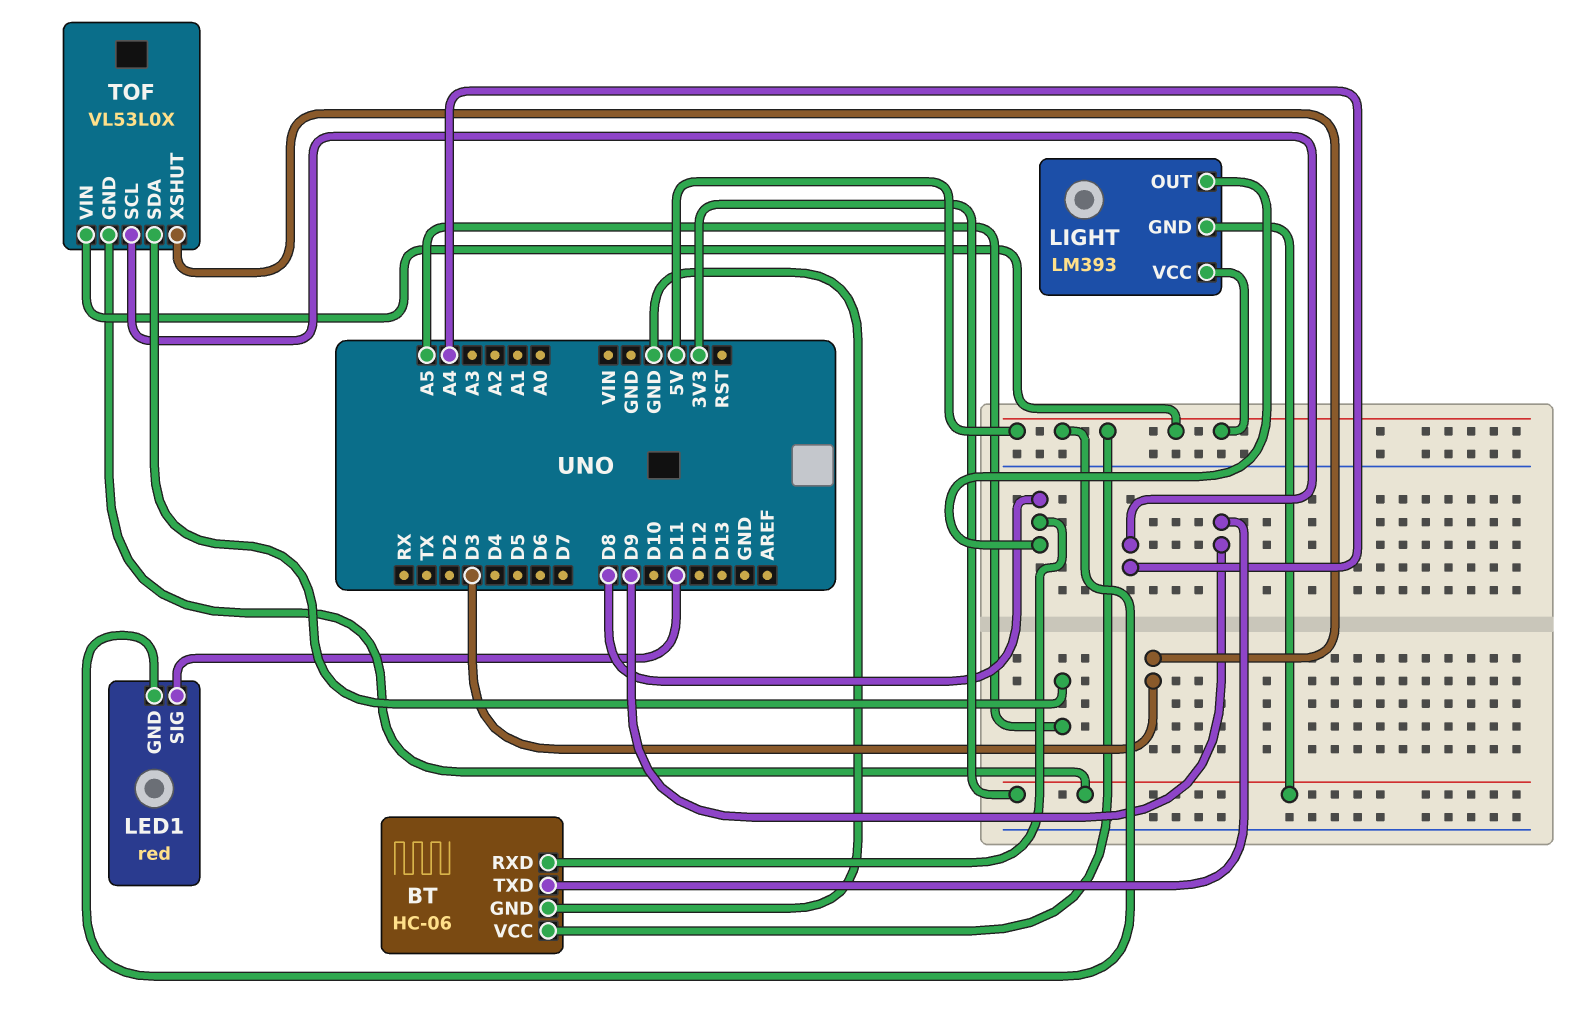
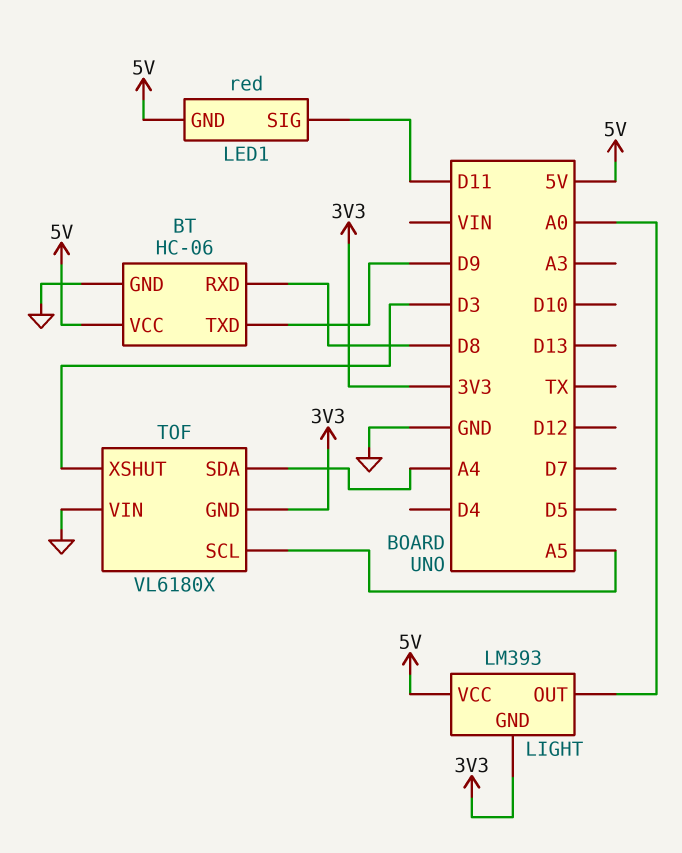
LIGHT pin OUT: D8 -> A0
TOF: VL53L0X -> VL6180X
TOF pin SCL: A4 -> A5
TOF pin SDA: A5 -> A4
TOF pin VIN: 5V -> GND

